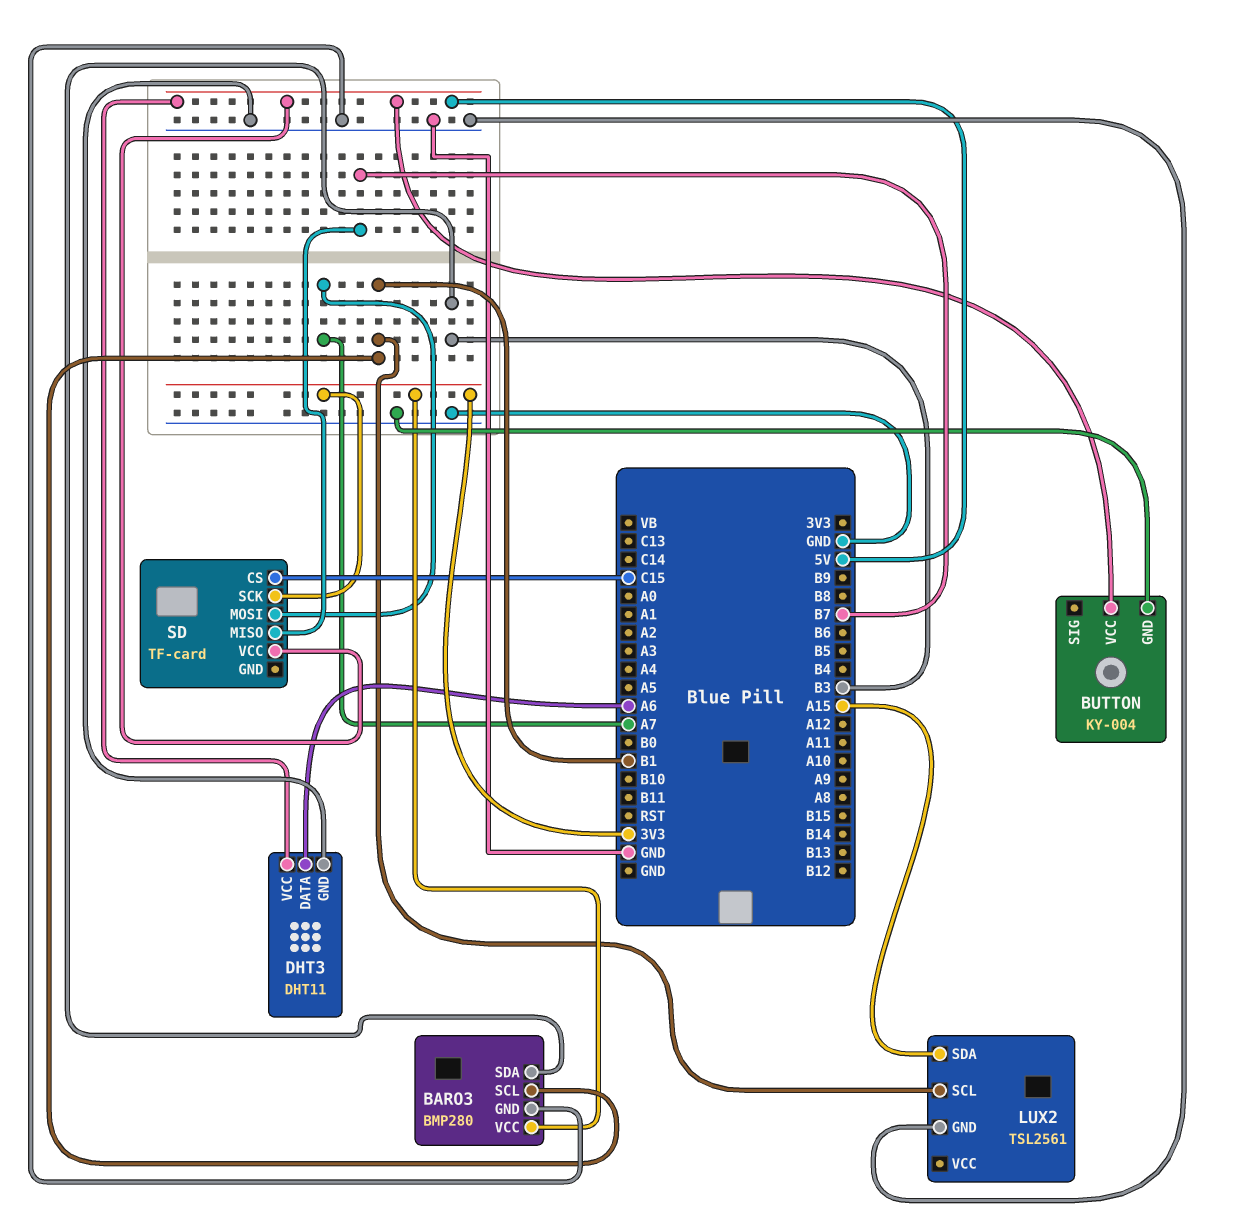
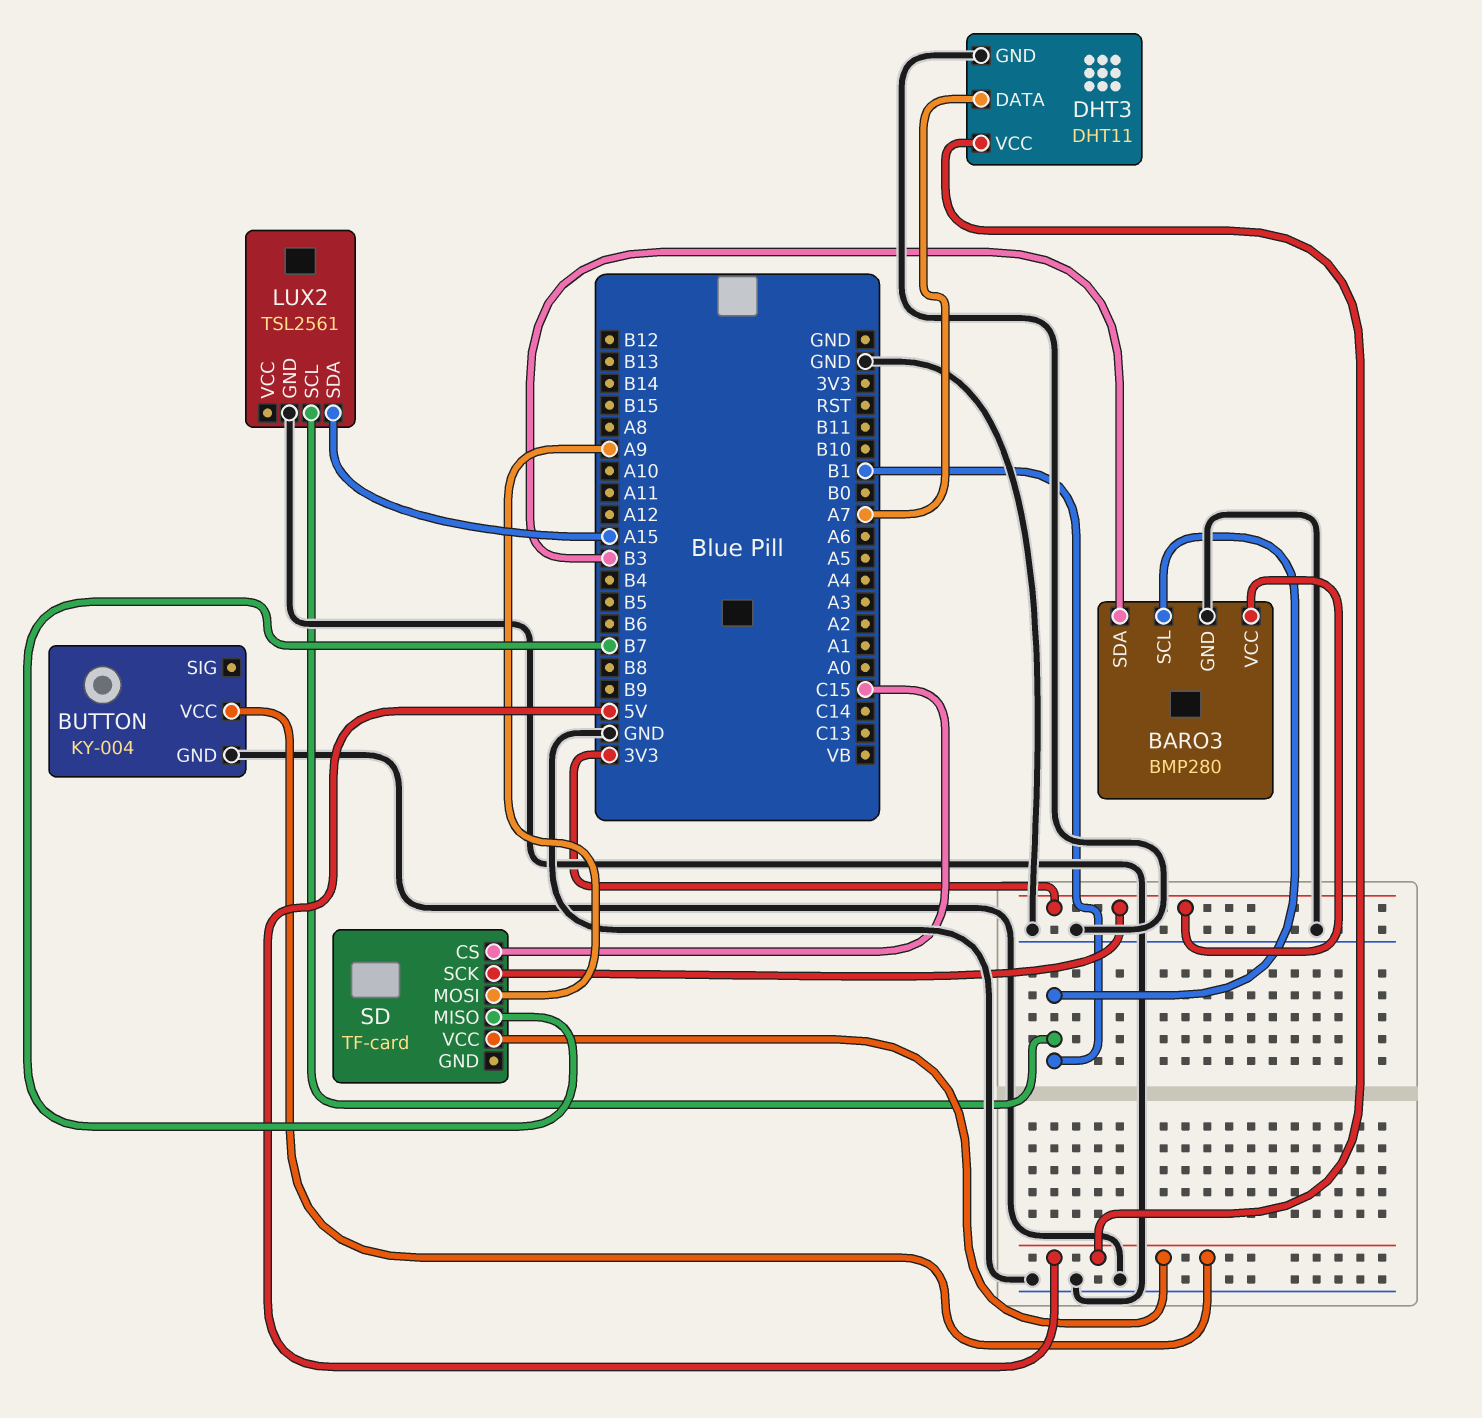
DHT3 pin DATA: A6 -> A7
SD pin MOSI: A7 -> A9

